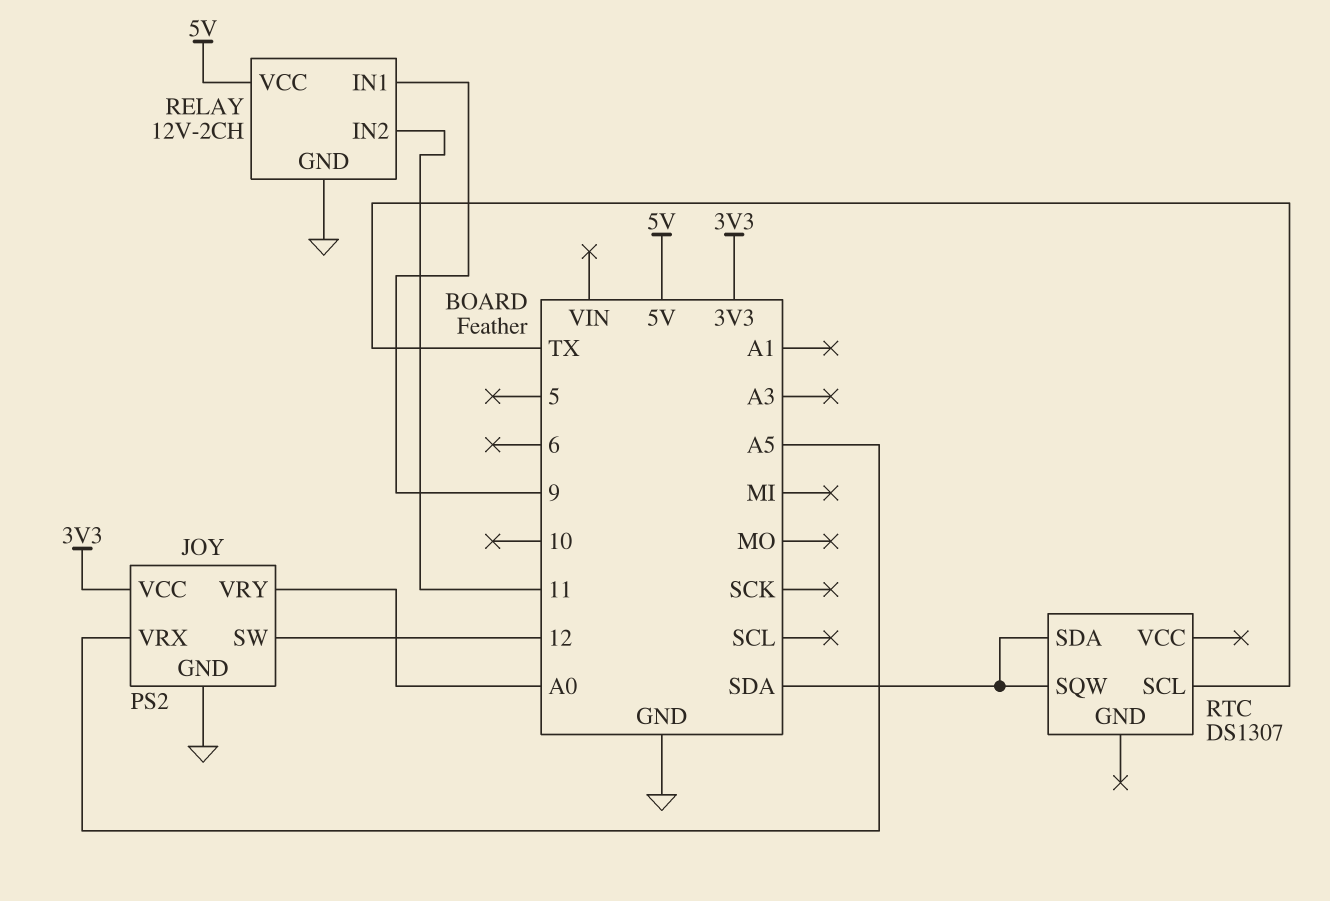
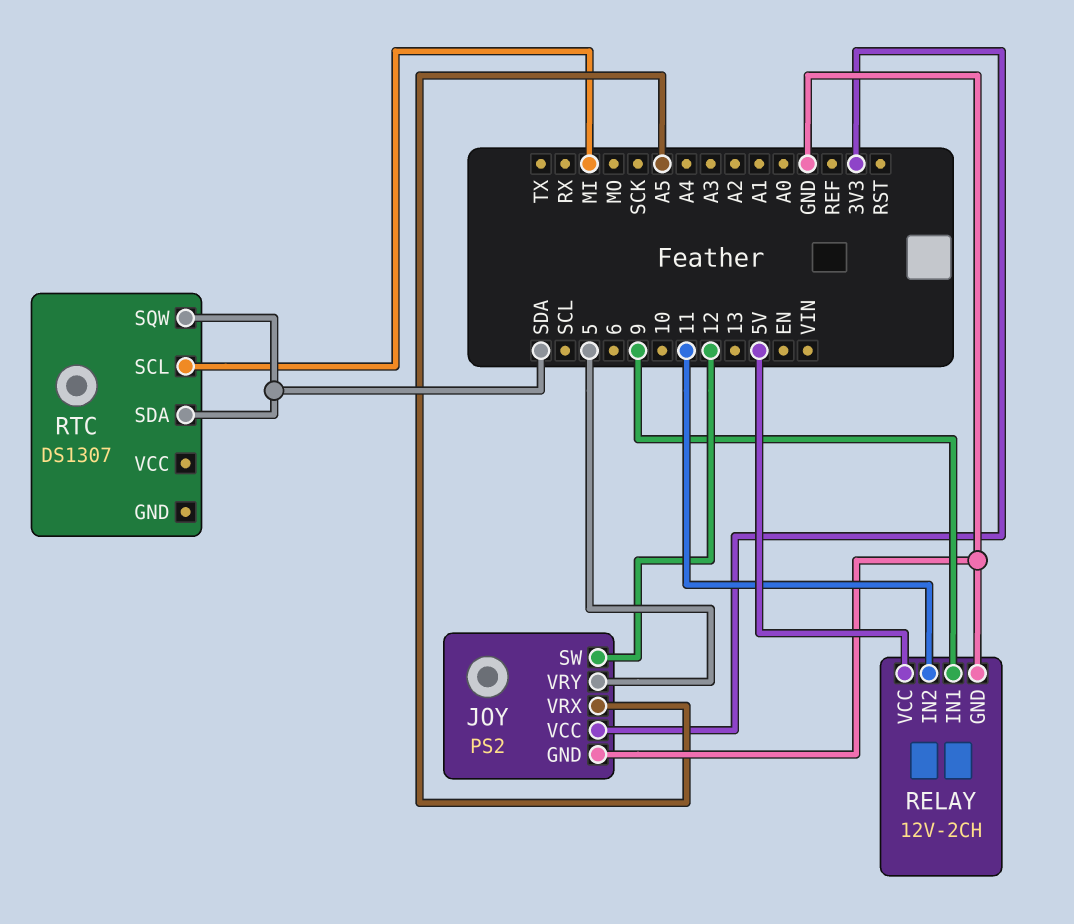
JOY pin VRY: A0 -> 5
RTC pin SCL: TX -> MI

